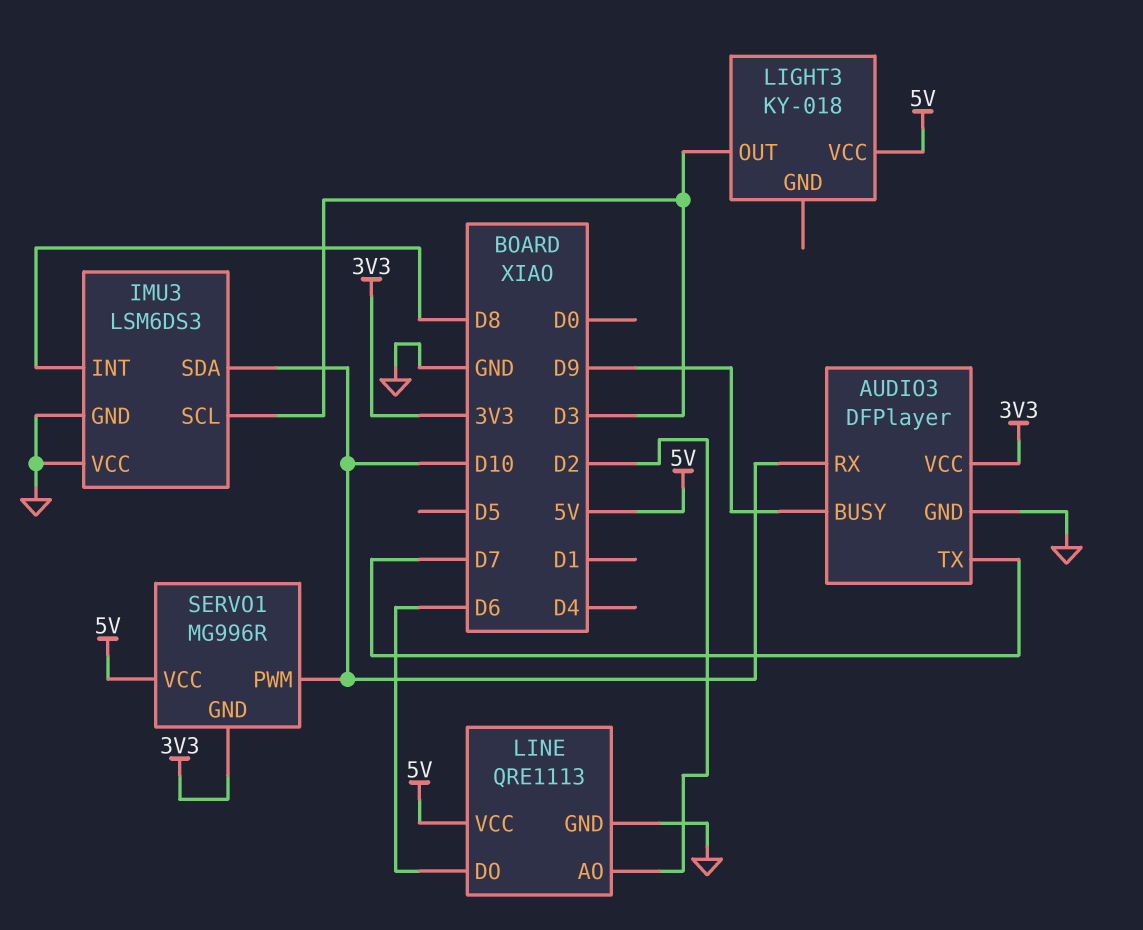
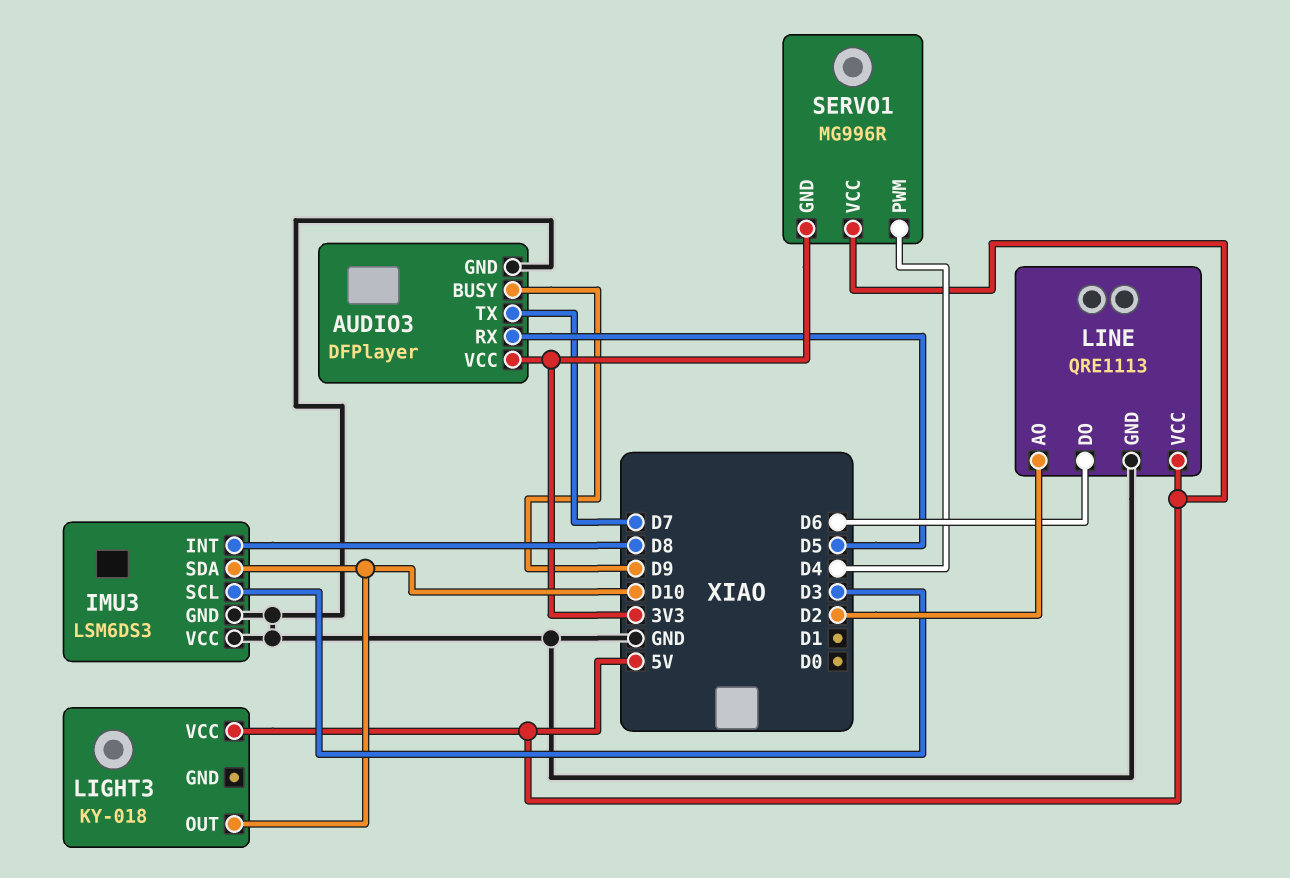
AUDIO3 pin RX: D10 -> D5
LIGHT3 pin OUT: D3 -> D10
SERVO1 pin PWM: D10 -> D4

